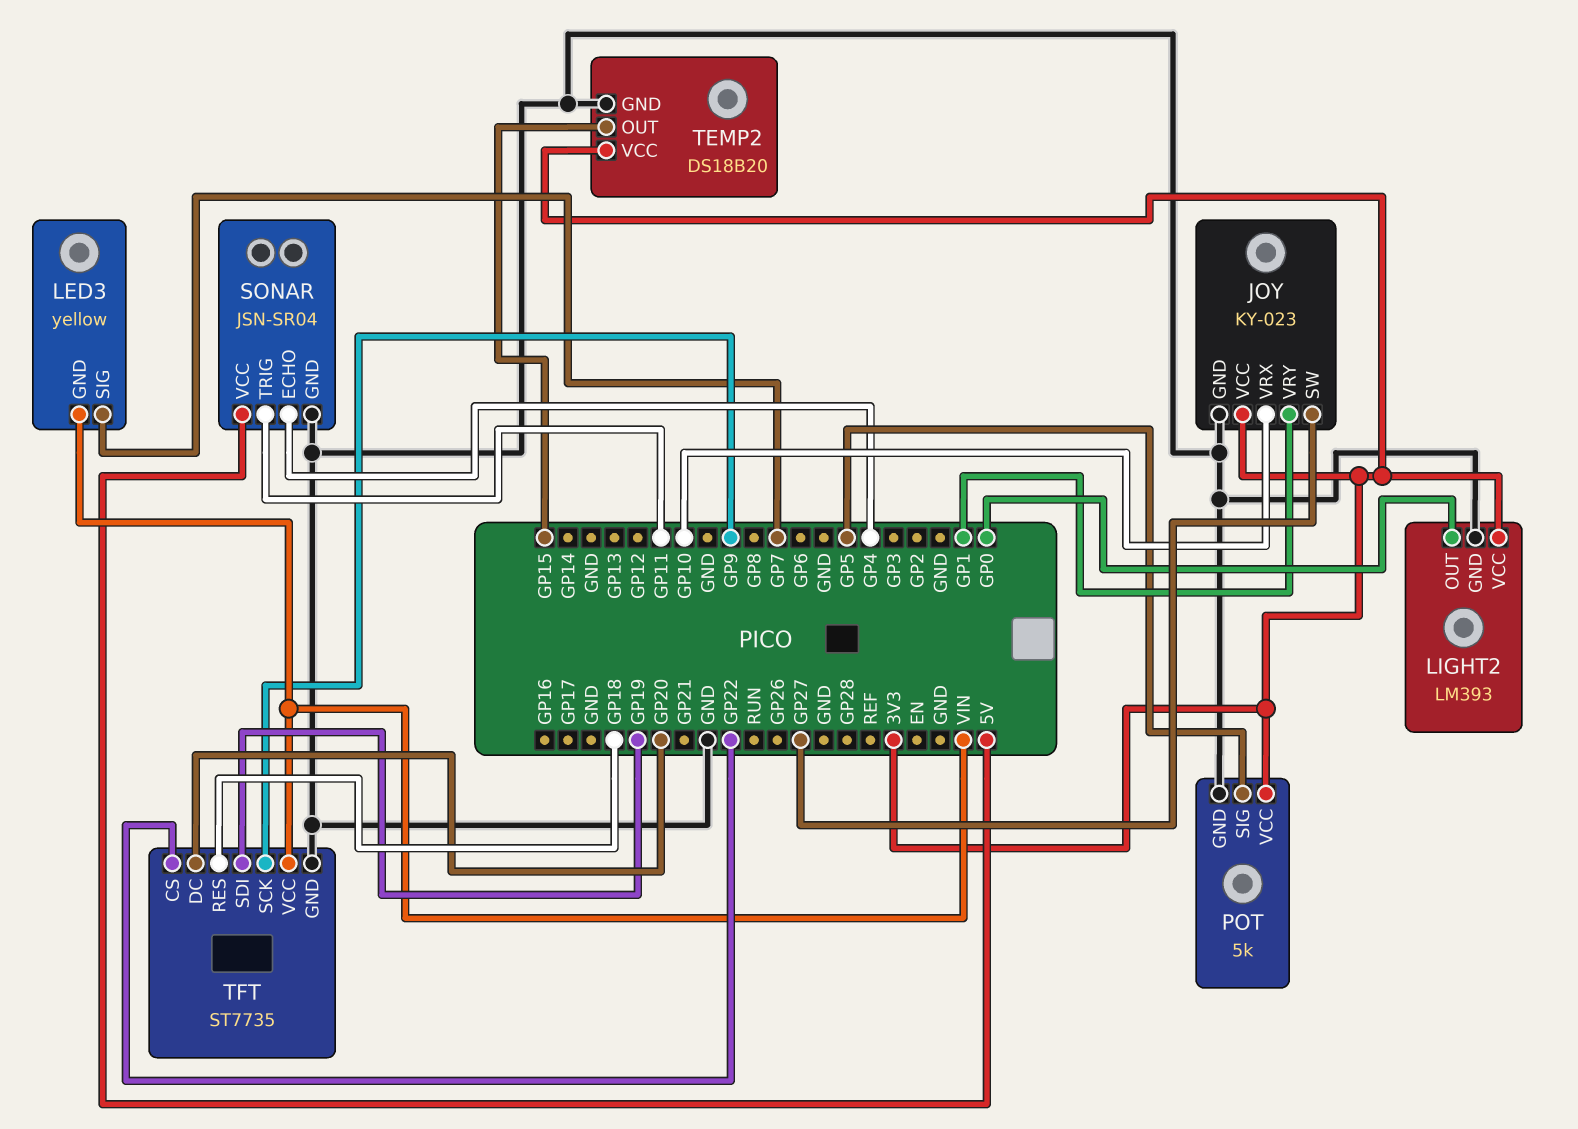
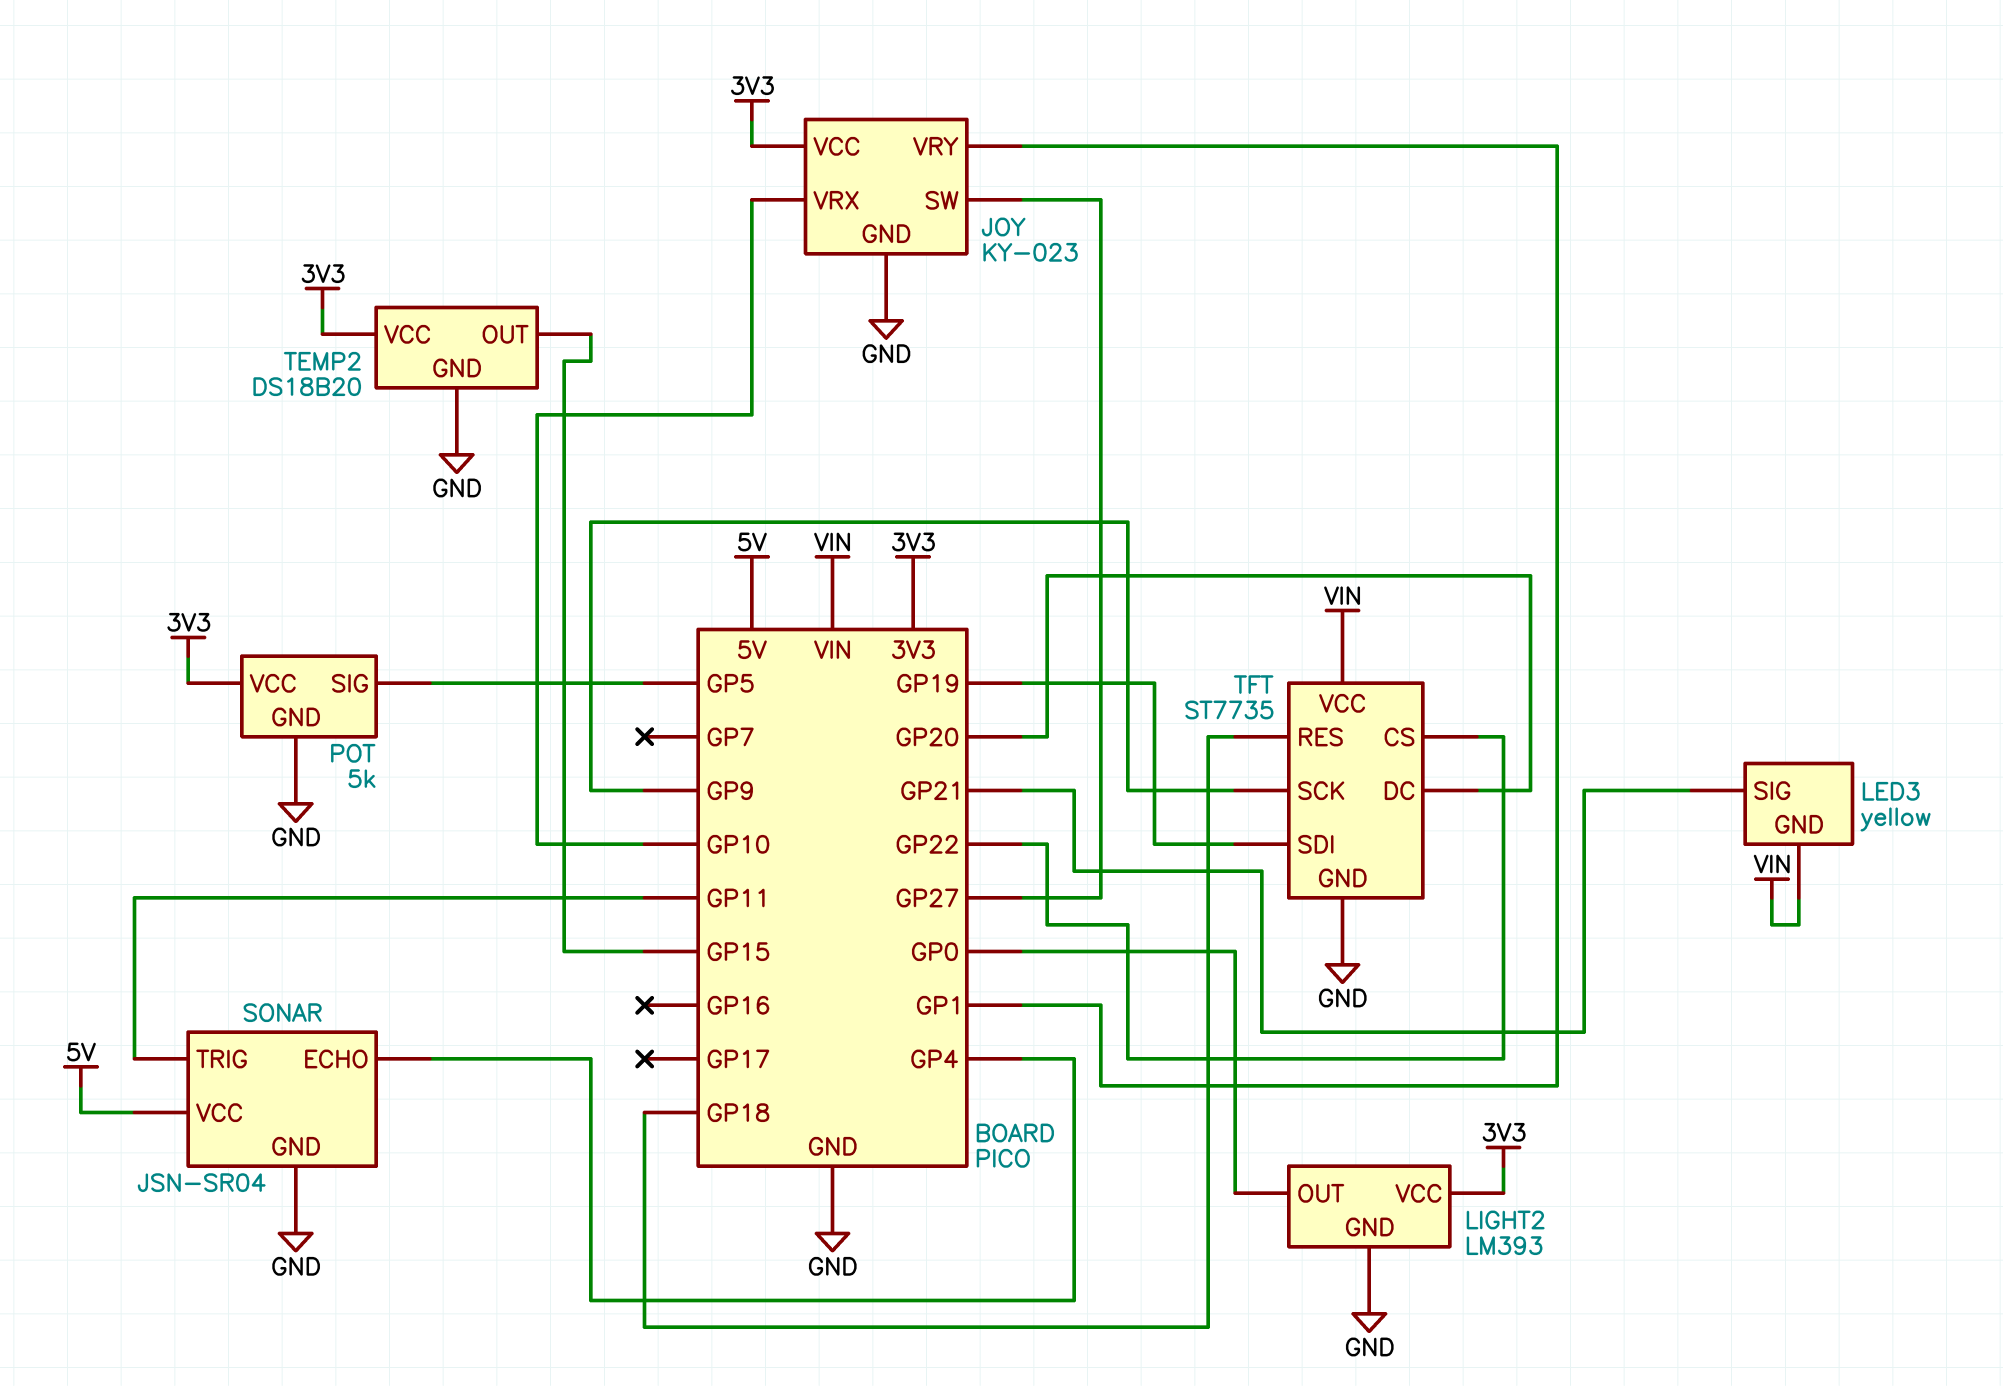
LED3 pin SIG: GP7 -> GP21

